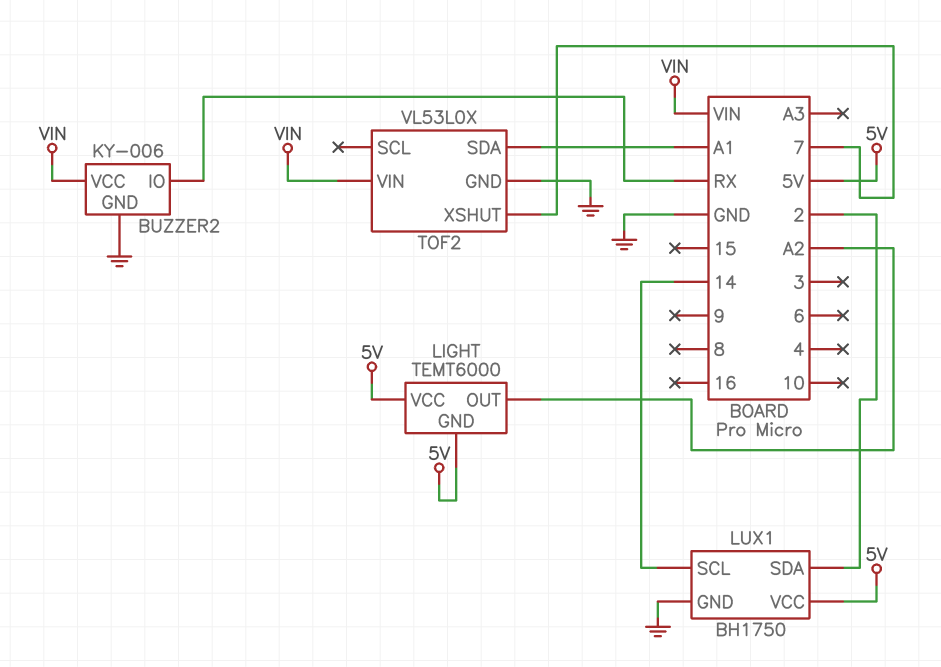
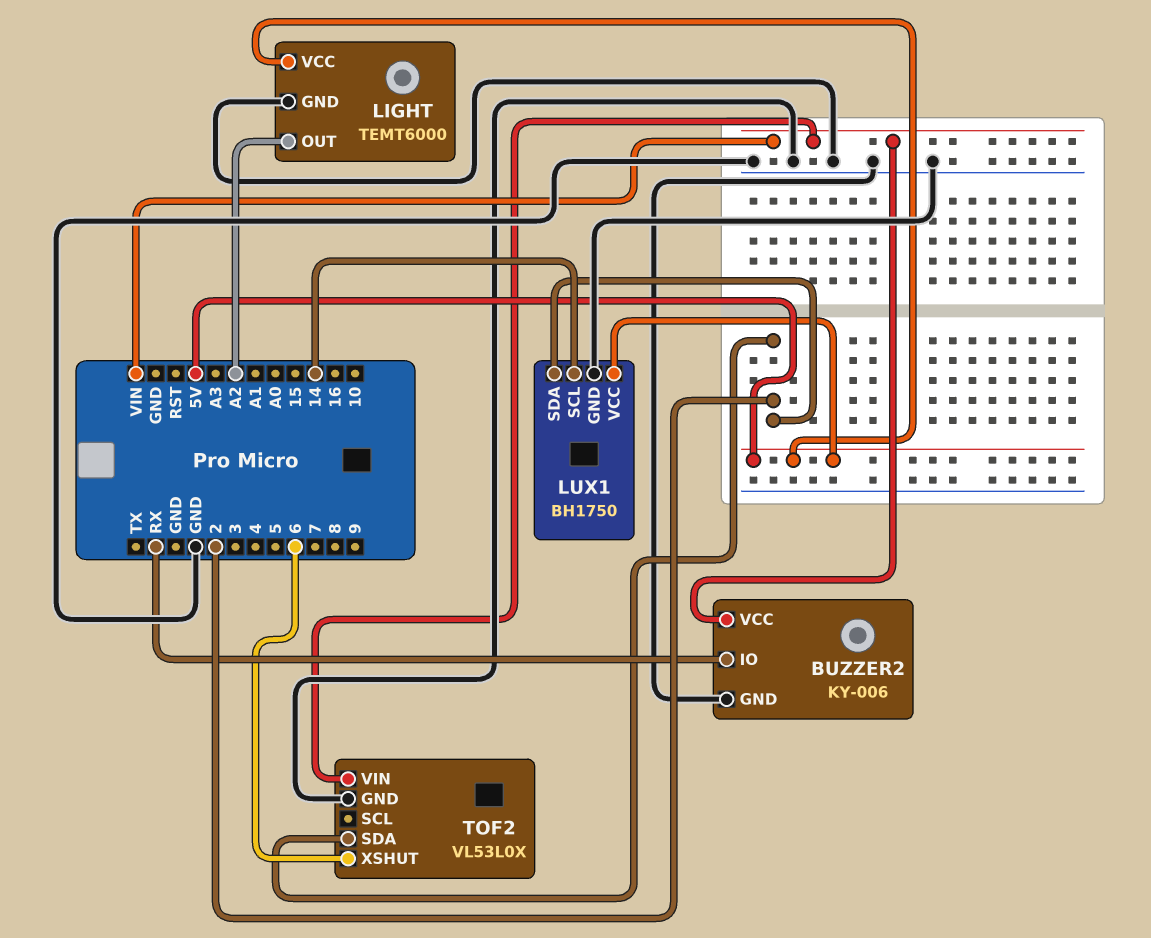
LIGHT pin GND: 5V -> GND
TOF2 pin SDA: A1 -> 2
TOF2 pin XSHUT: 7 -> 6

